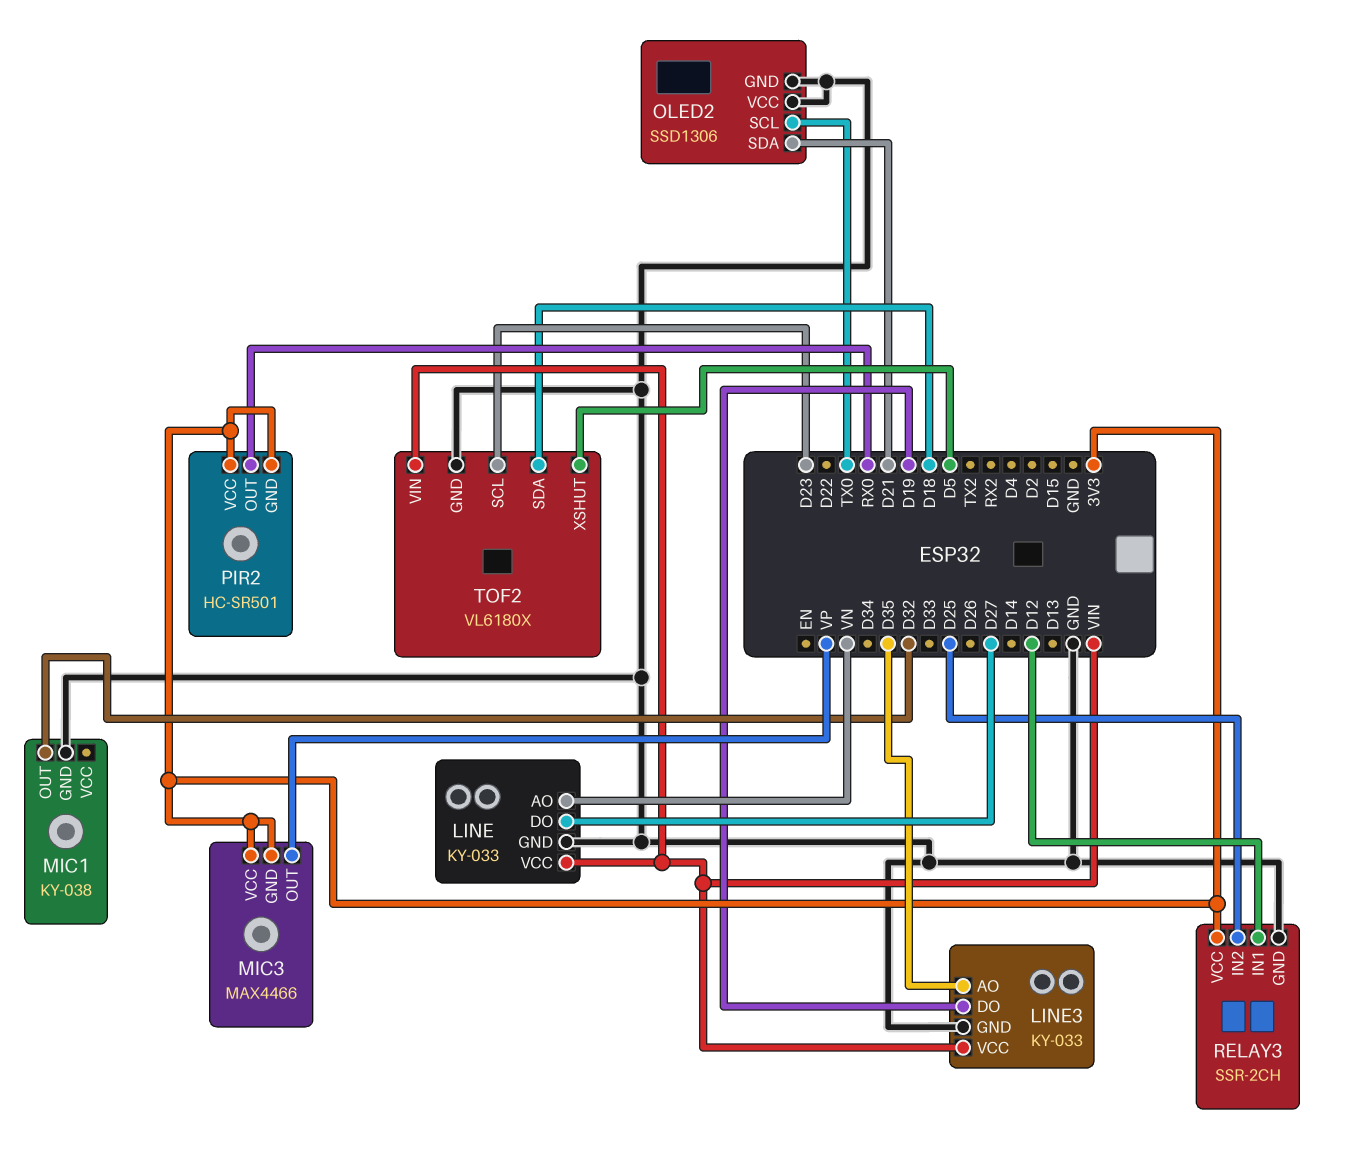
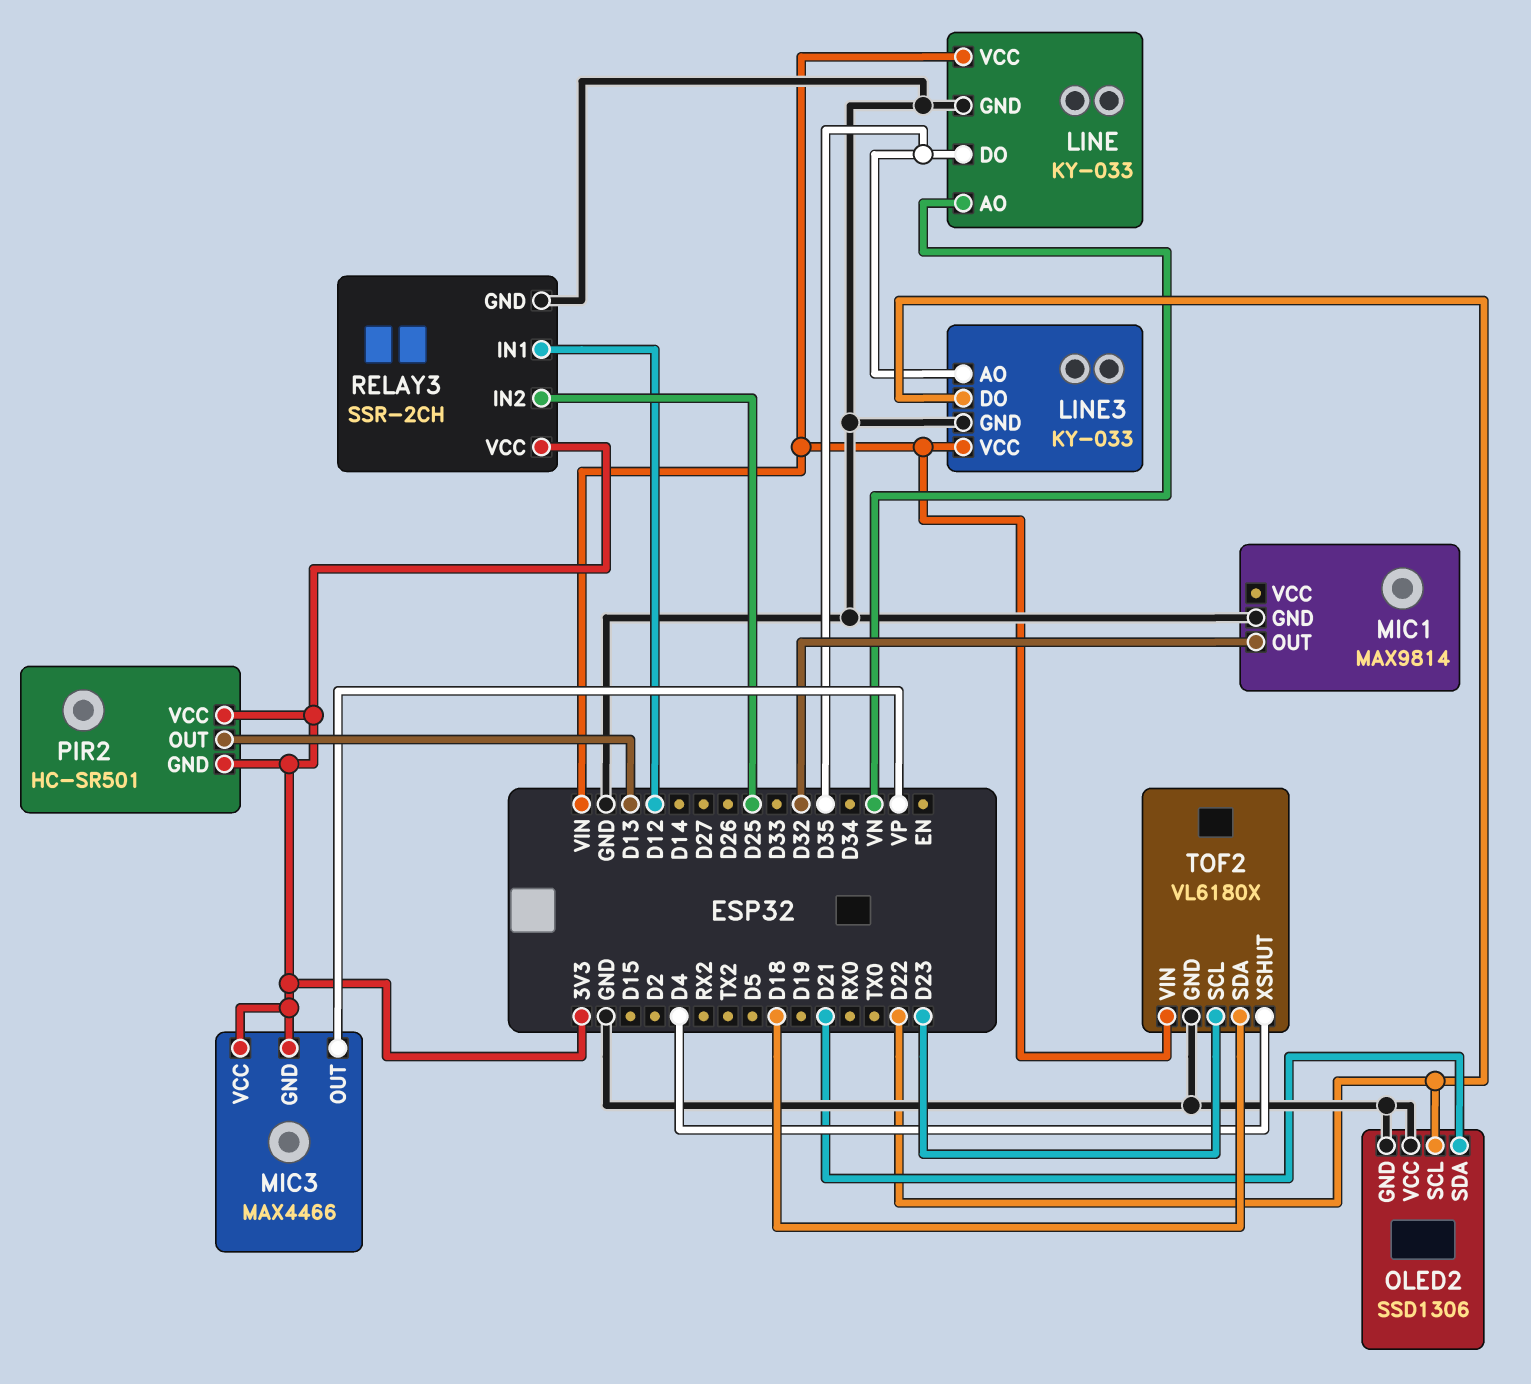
LINE pin DO: D27 -> D35
LINE3 pin DO: D19 -> D22
MIC1: KY-038 -> MAX9814
OLED2 pin SCL: TX0 -> D22
PIR2 pin OUT: RX0 -> D13
TOF2 pin XSHUT: D5 -> D4

